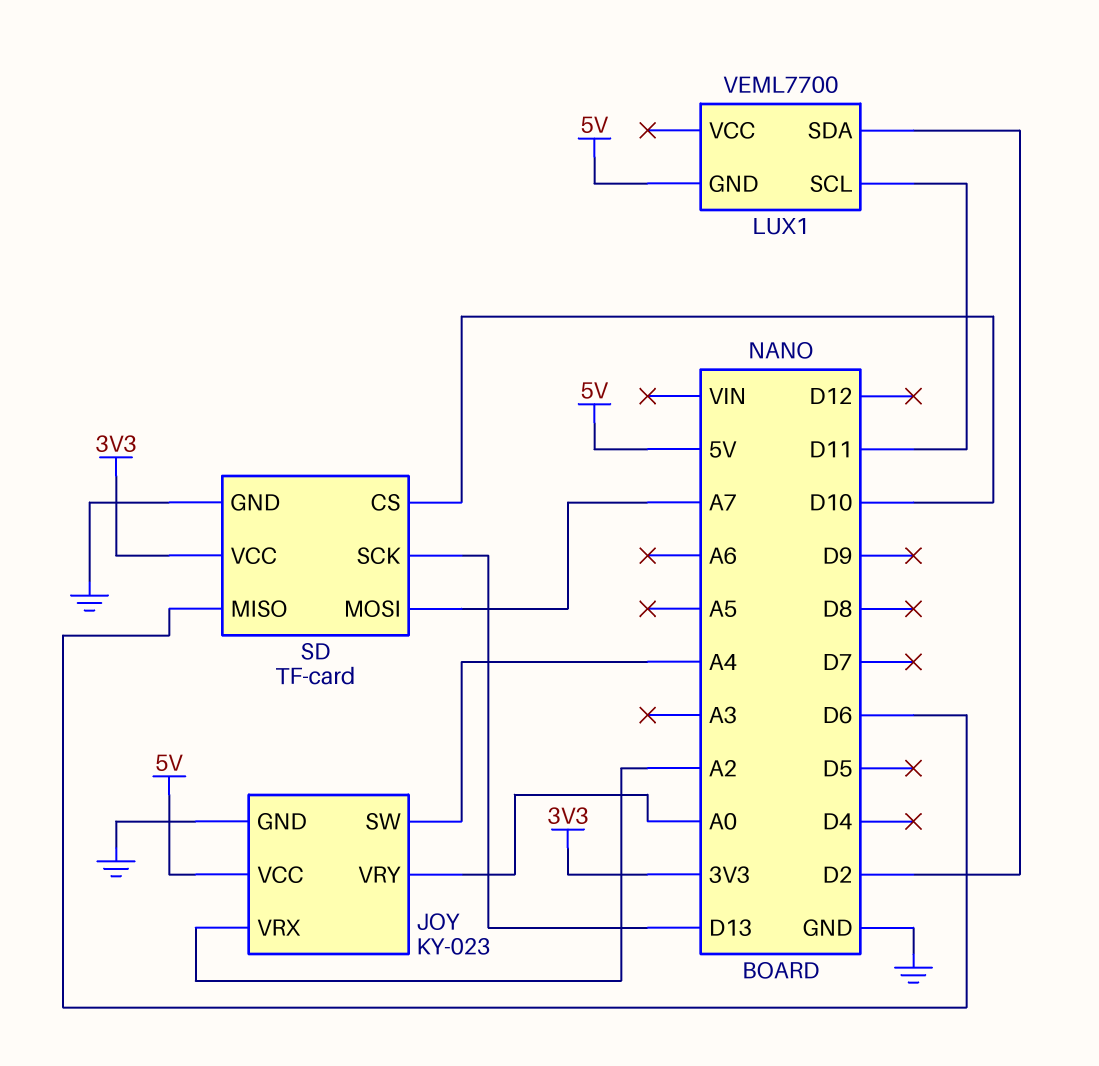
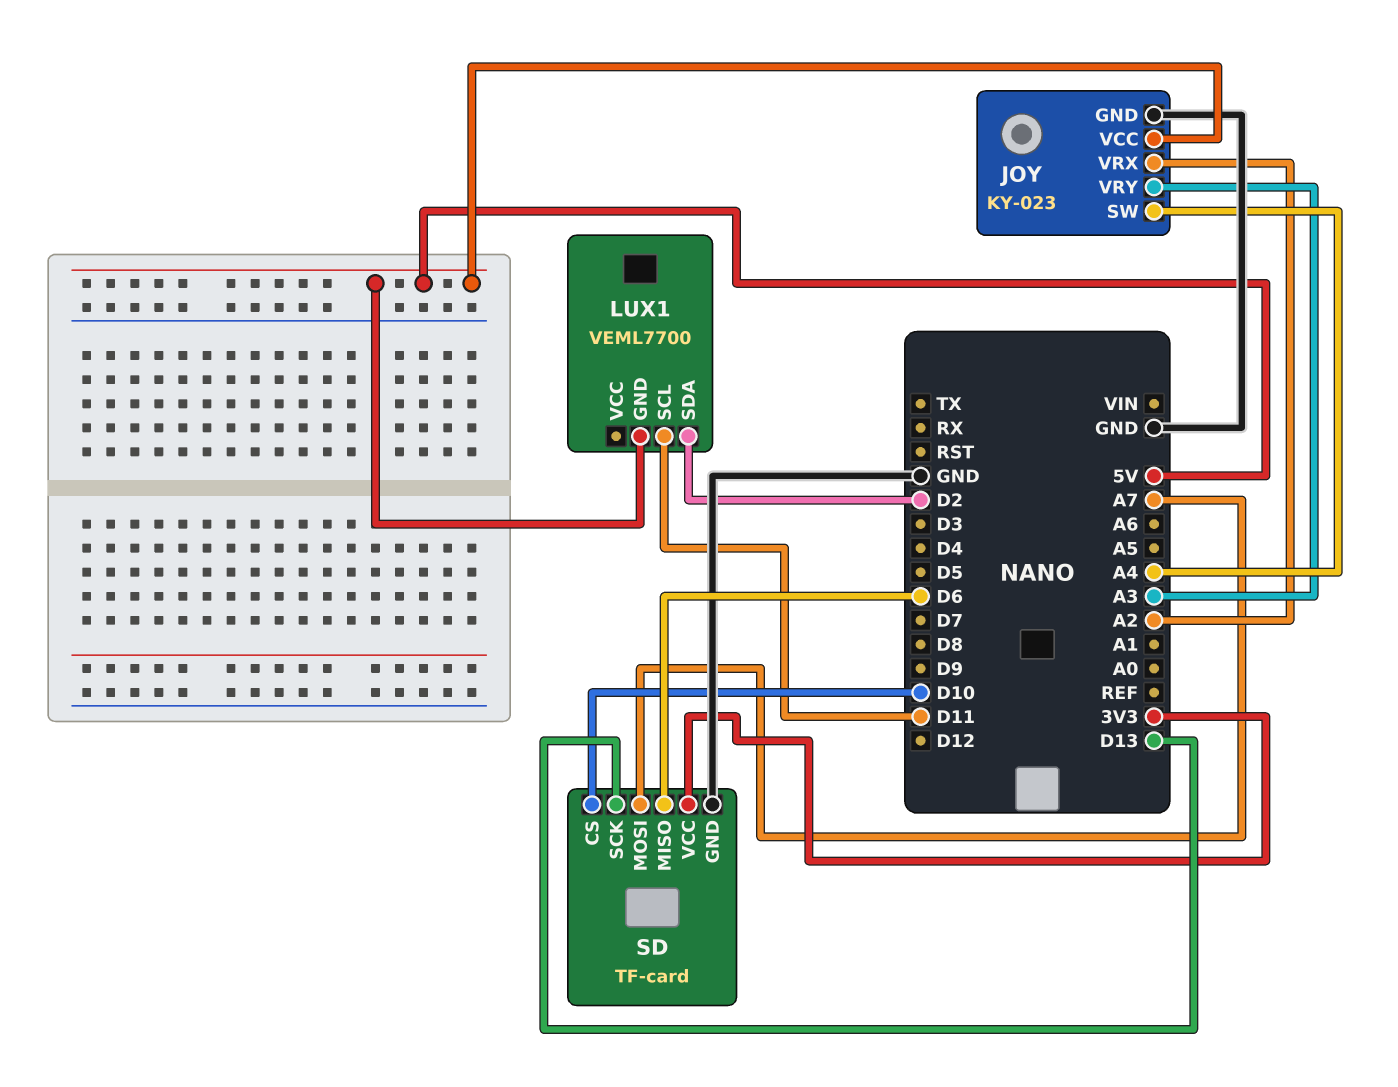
JOY pin VRY: A0 -> A3

